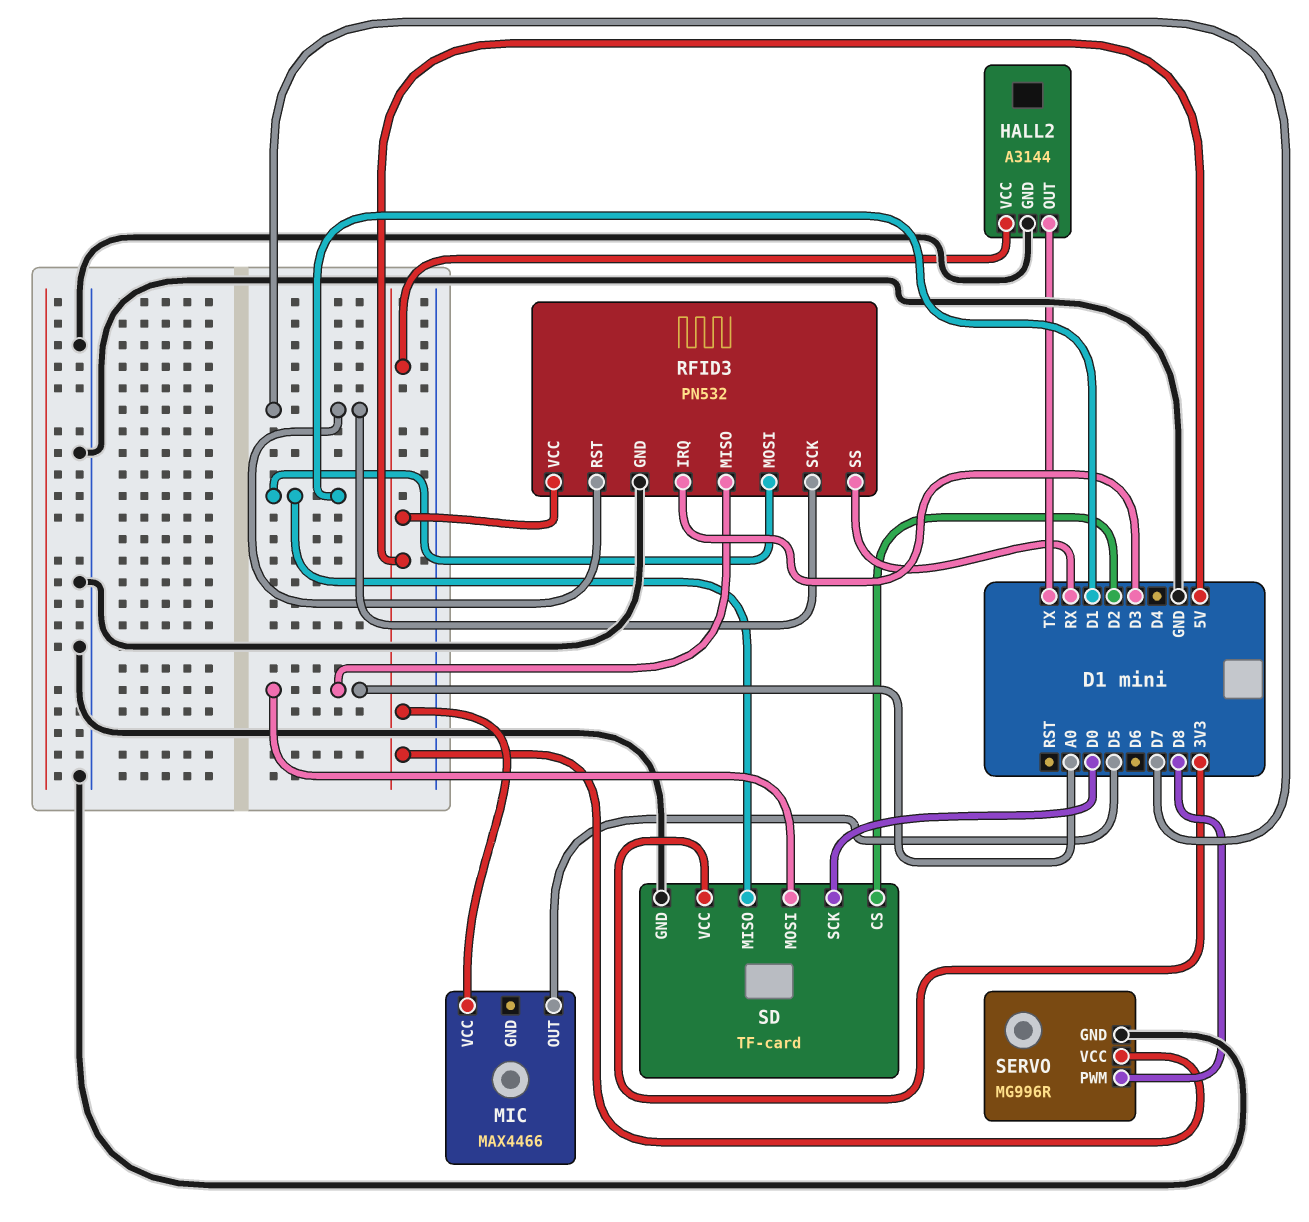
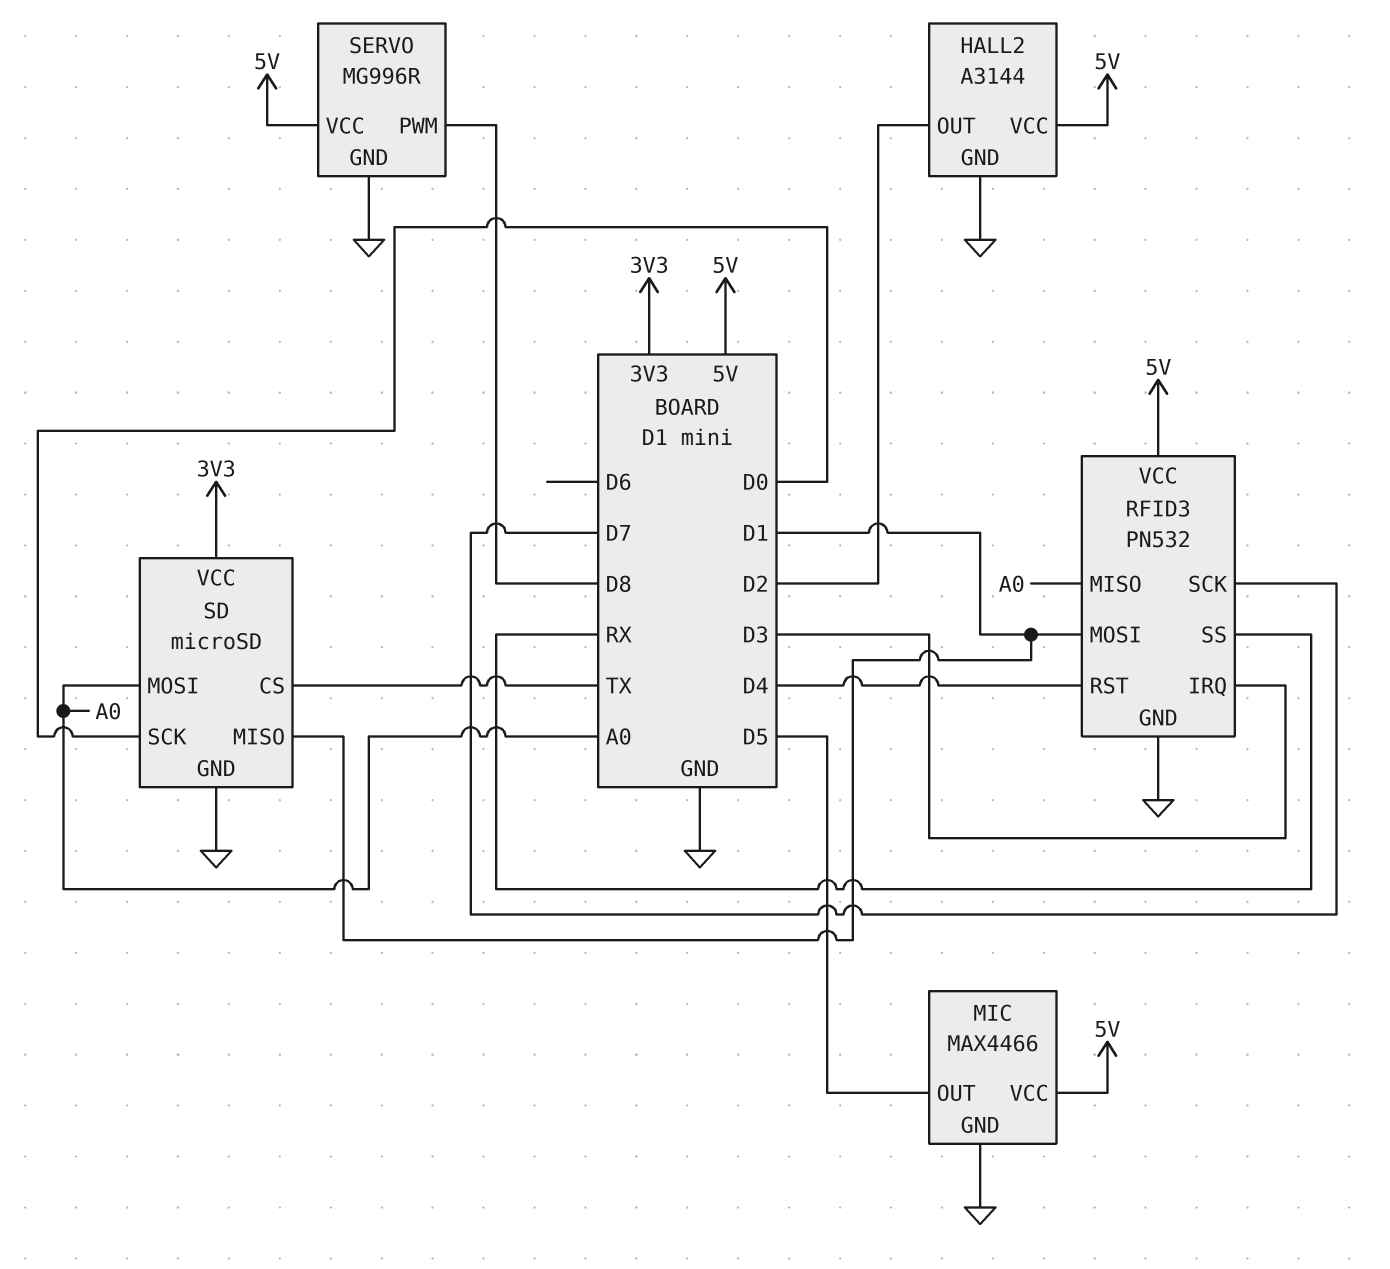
HALL2 pin OUT: TX -> D2
MIC pin GND: none -> GND
RFID3 pin RST: D7 -> D4
SD: TF-card -> microSD
SD pin CS: D2 -> TX

